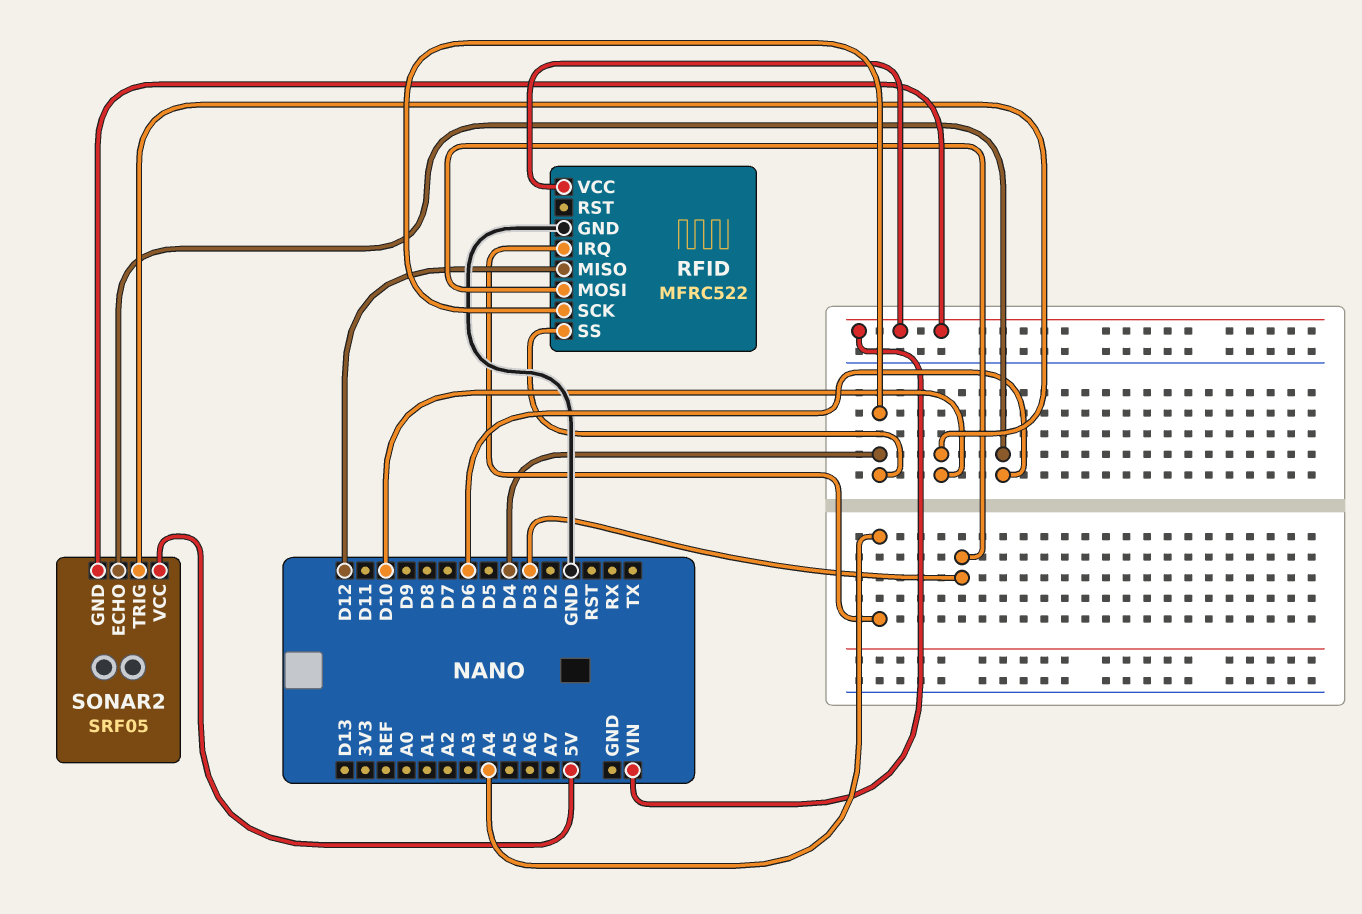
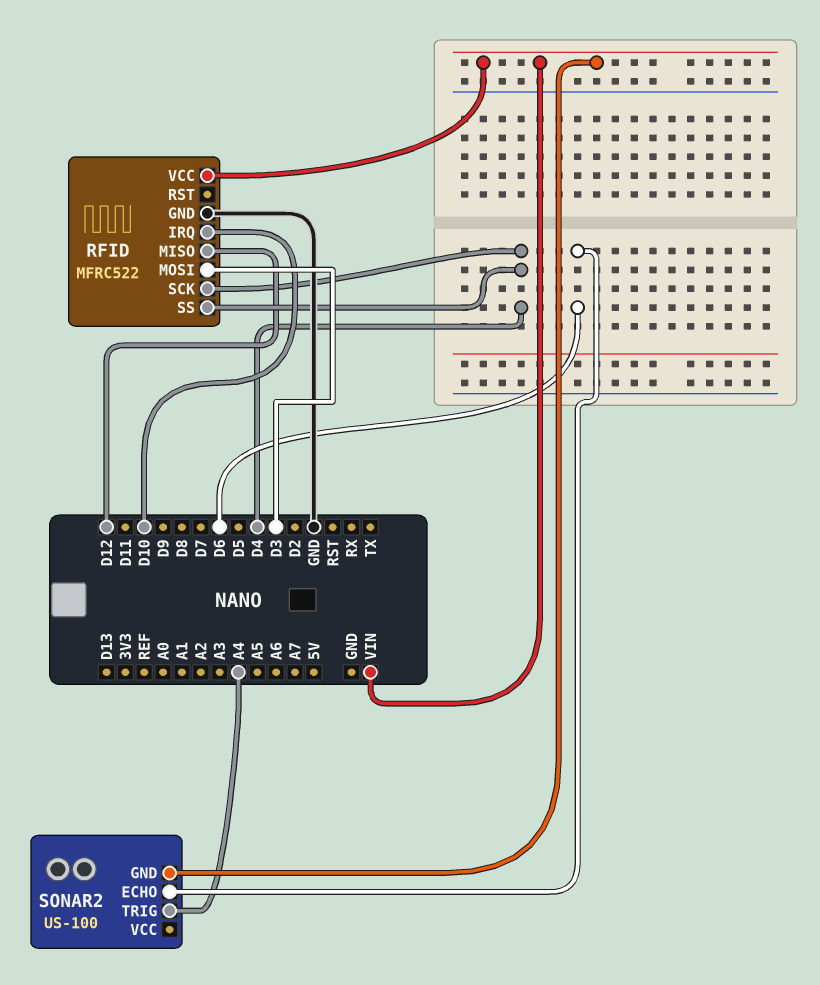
RFID pin IRQ: A4 -> D10
SONAR2: SRF05 -> US-100
SONAR2 pin TRIG: D10 -> A4
SONAR2 pin VCC: 5V -> none

